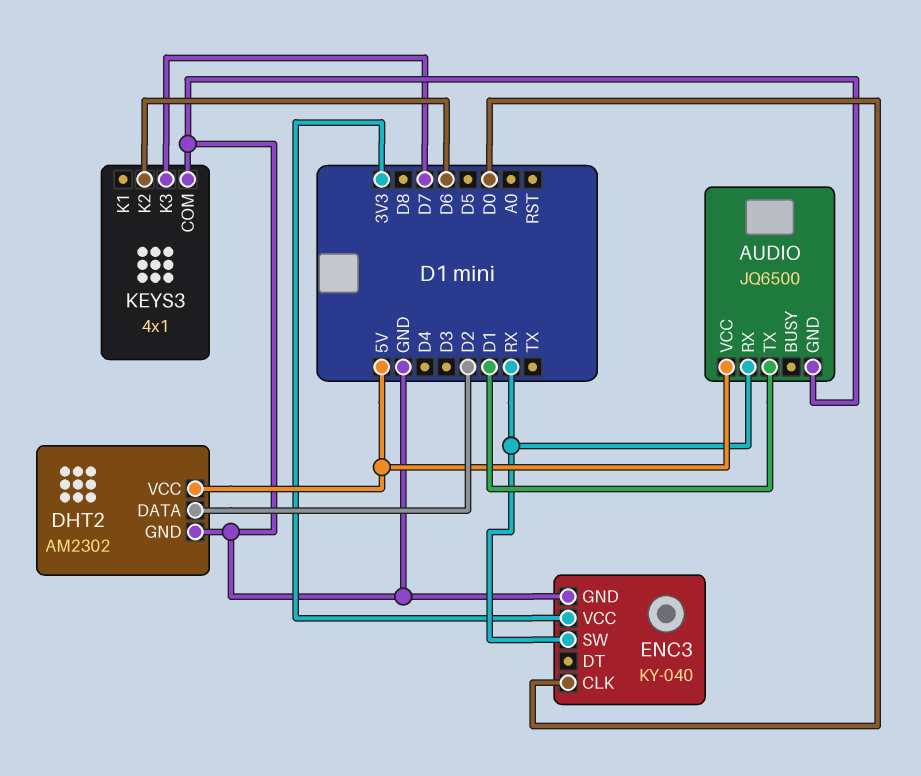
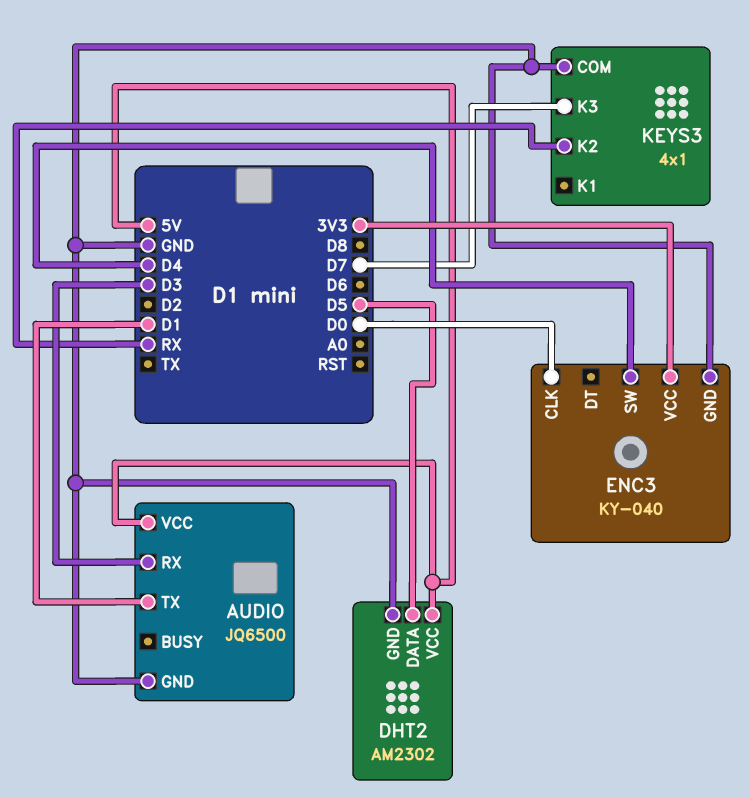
AUDIO pin RX: RX -> D3
DHT2 pin DATA: D2 -> D5
ENC3 pin SW: RX -> D4
KEYS3 pin K2: D6 -> RX

